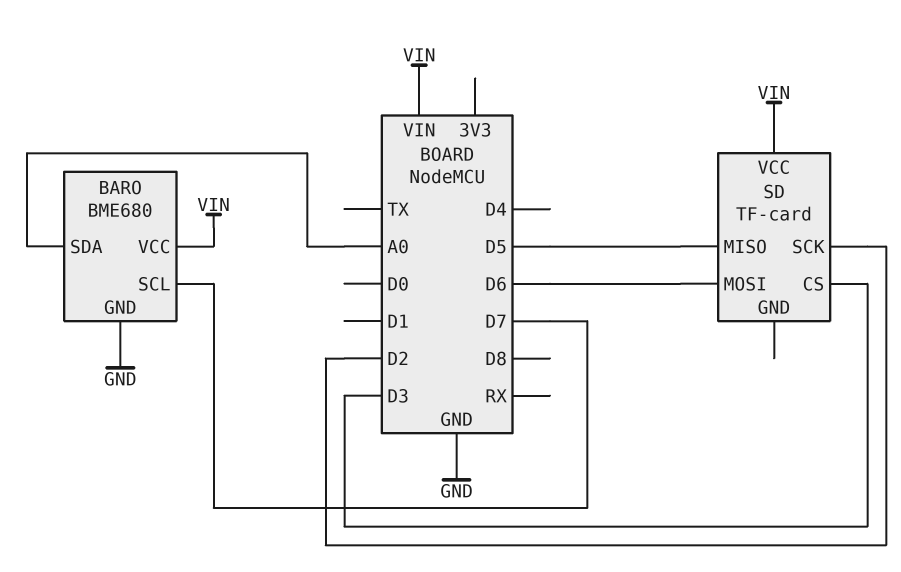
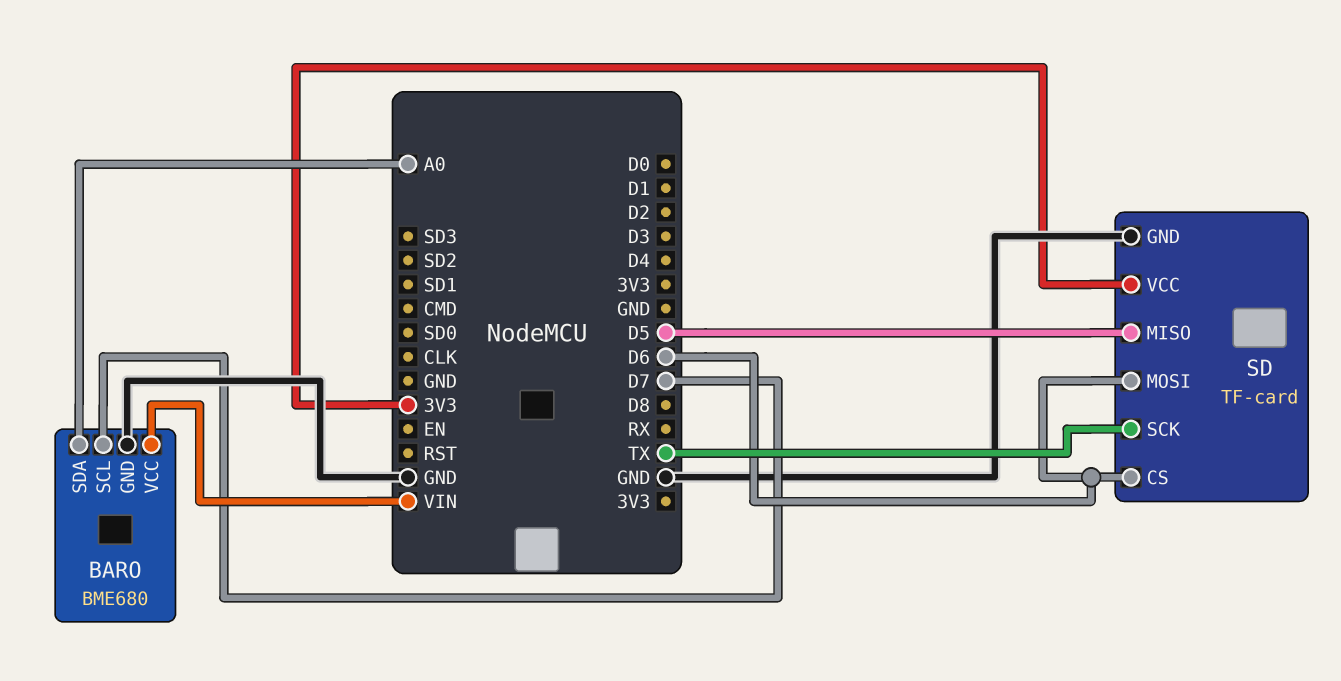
SD pin CS: D3 -> D6
SD pin GND: none -> GND
SD pin SCK: D2 -> TX
SD pin VCC: VIN -> 3V3

